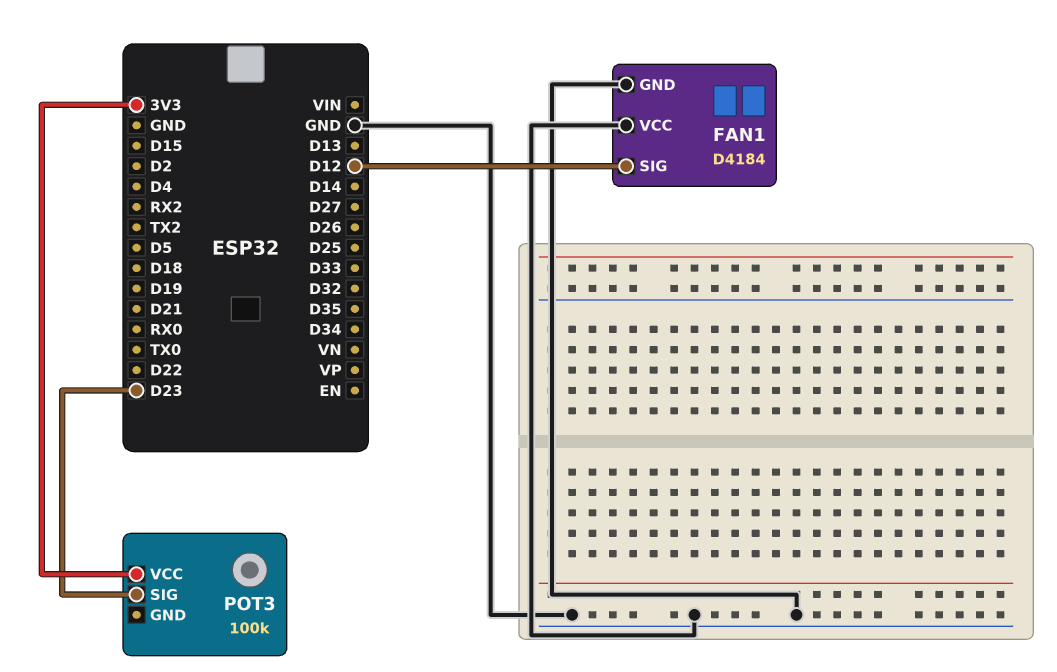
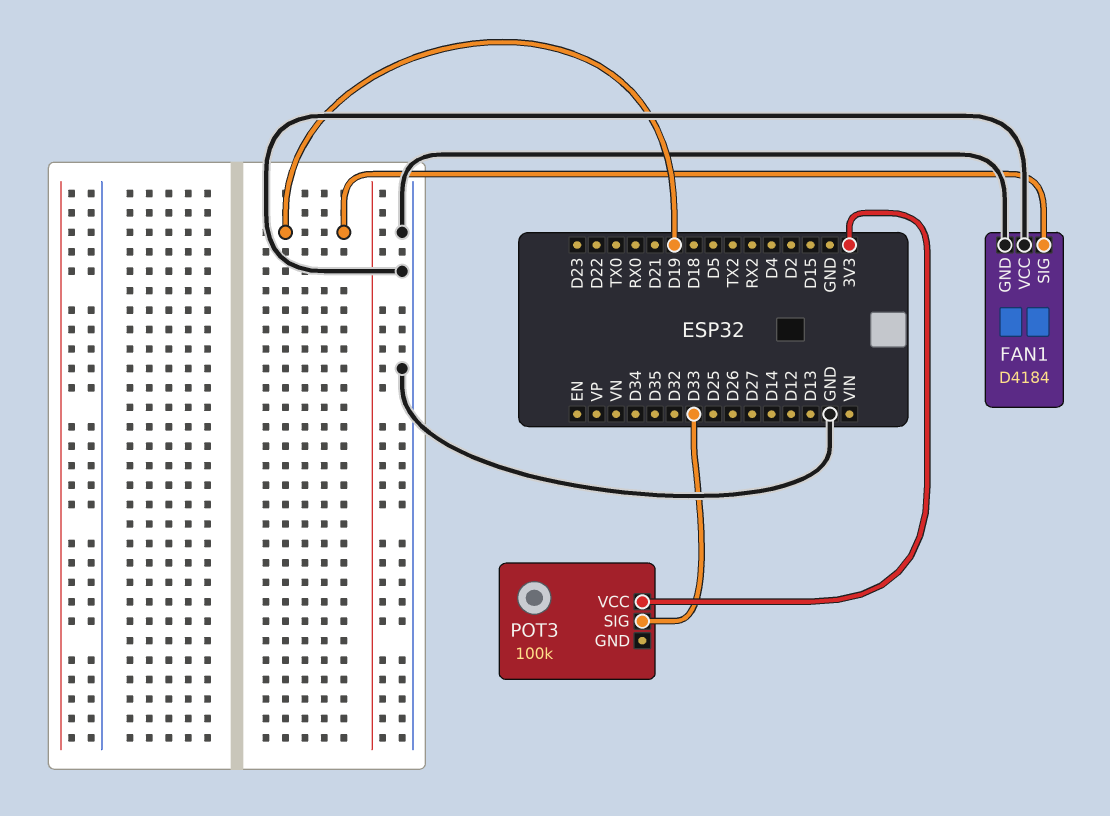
FAN1 pin SIG: D12 -> D19
POT3 pin SIG: D23 -> D33

